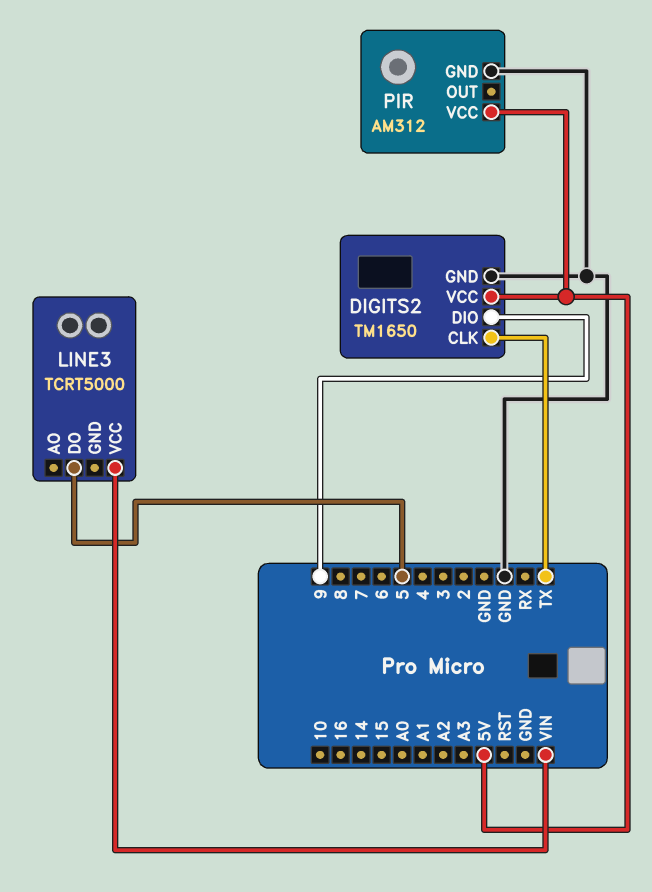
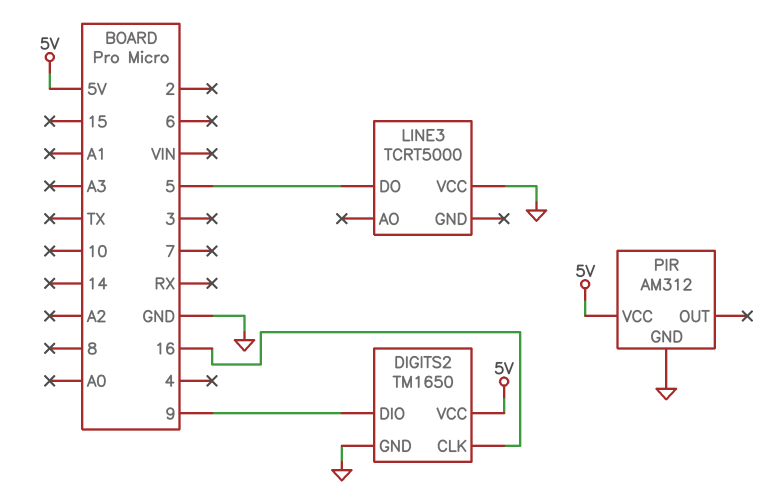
DIGITS2 pin CLK: TX -> 16
LINE3 pin VCC: VIN -> GND

